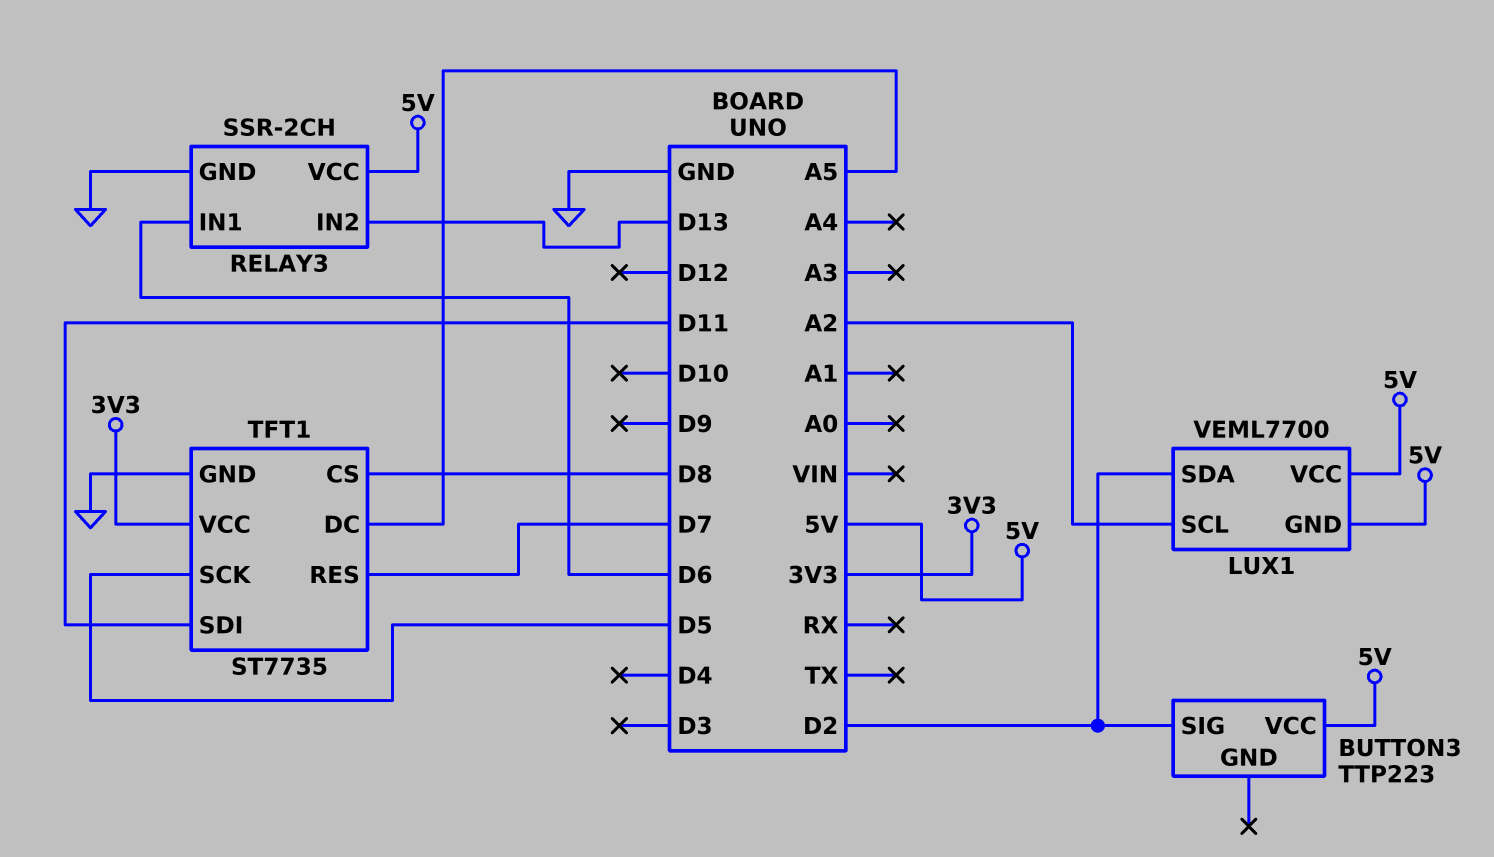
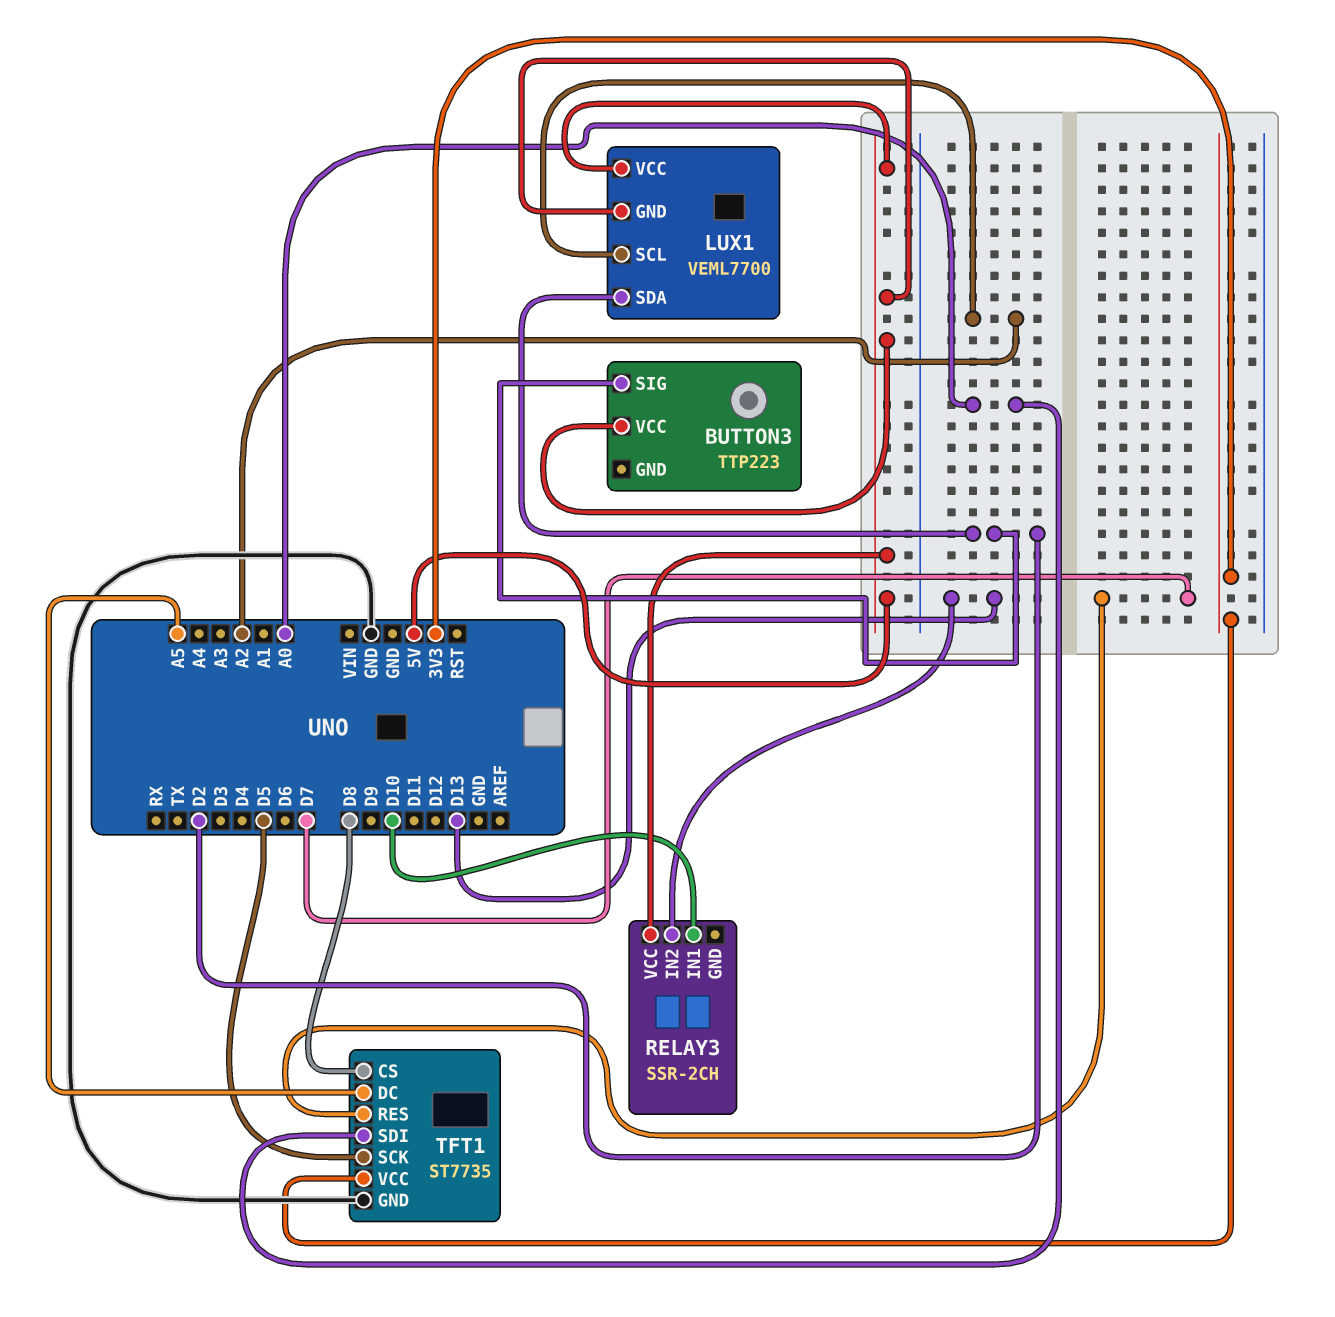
RELAY3 pin GND: GND -> none
RELAY3 pin IN1: D6 -> D10
TFT1 pin SDI: D11 -> A0

